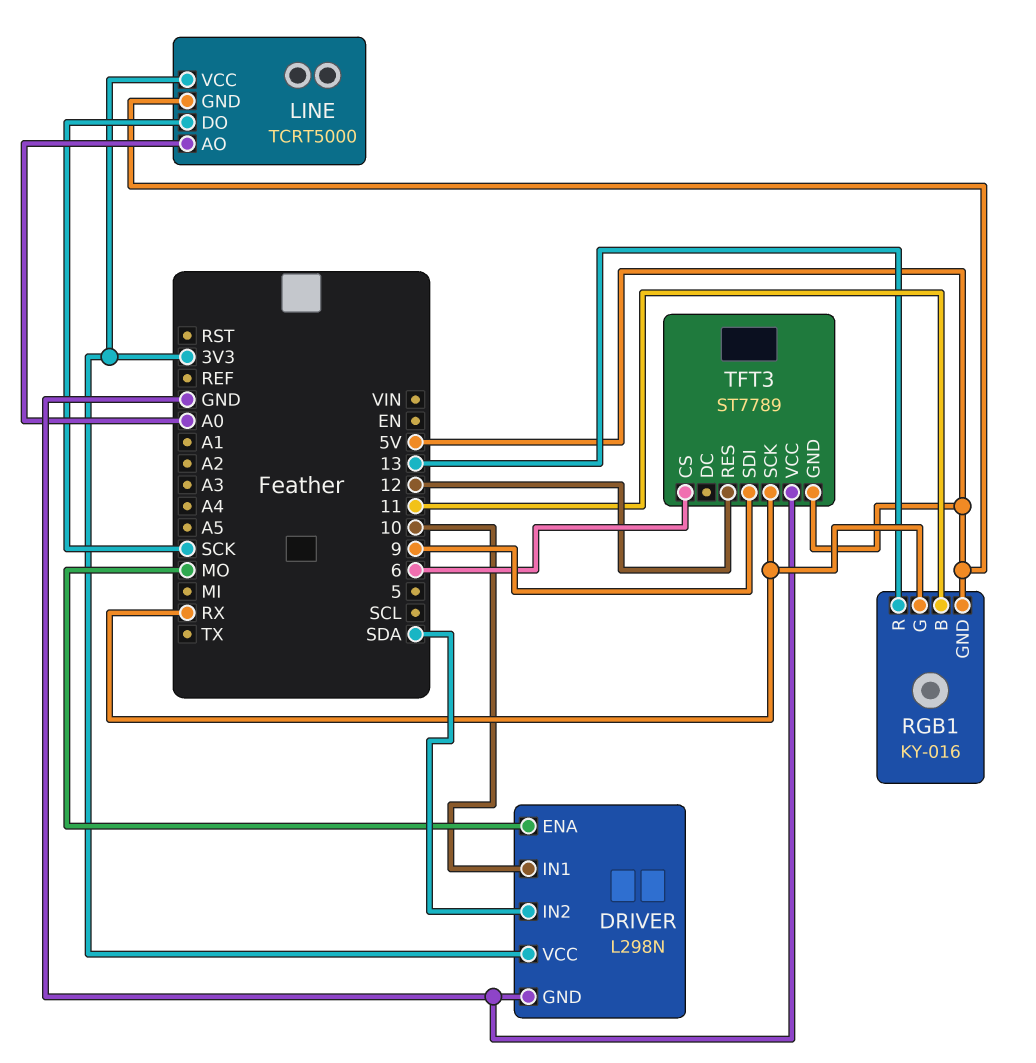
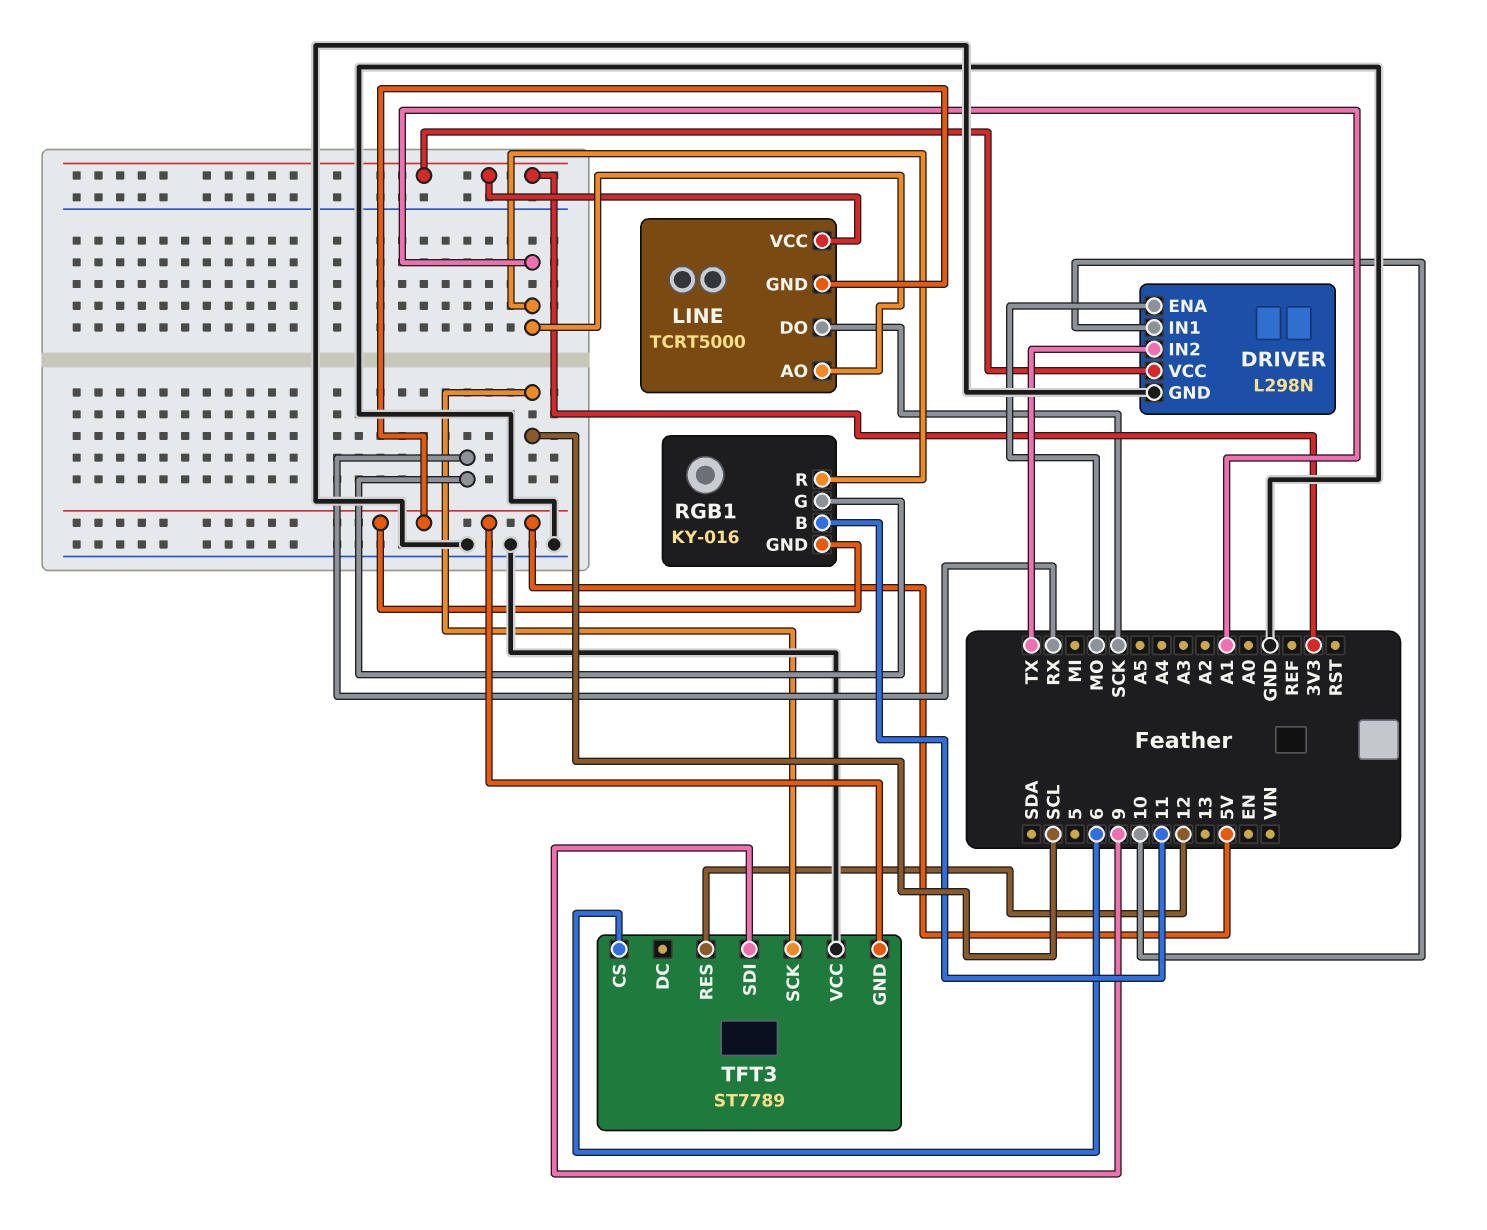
DRIVER pin IN2: SDA -> TX
LINE pin AO: A0 -> A1
RGB1 pin R: 13 -> A1
TFT3 pin SCK: RX -> SCL

